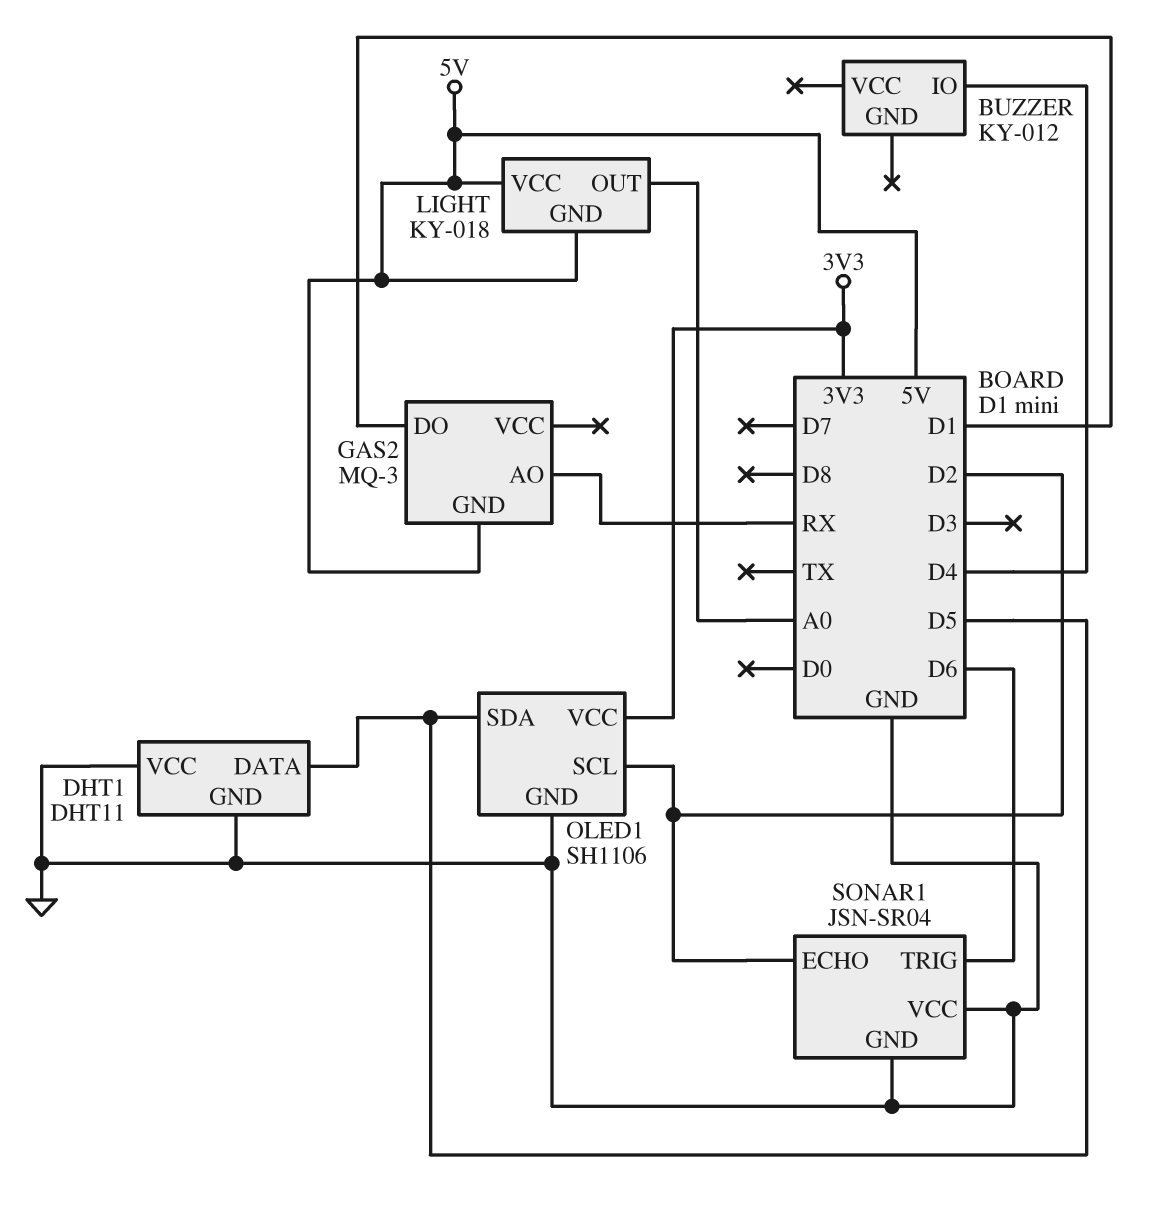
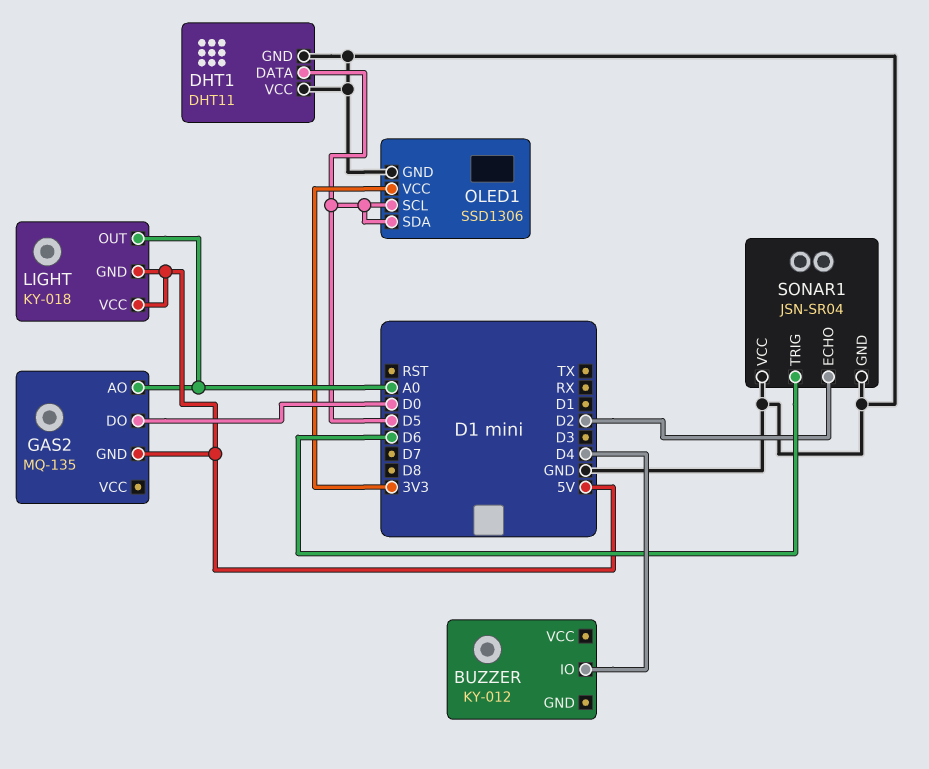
GAS2: MQ-3 -> MQ-135
GAS2 pin AO: RX -> A0
GAS2 pin DO: D1 -> D0
OLED1: SH1106 -> SSD1306
OLED1 pin SCL: D2 -> D5

